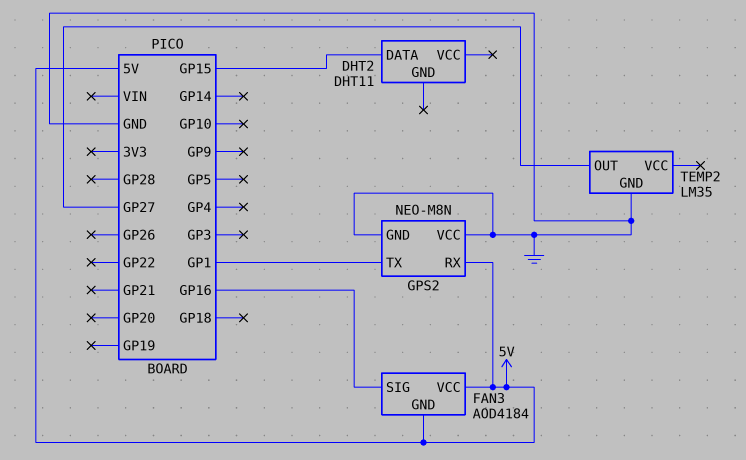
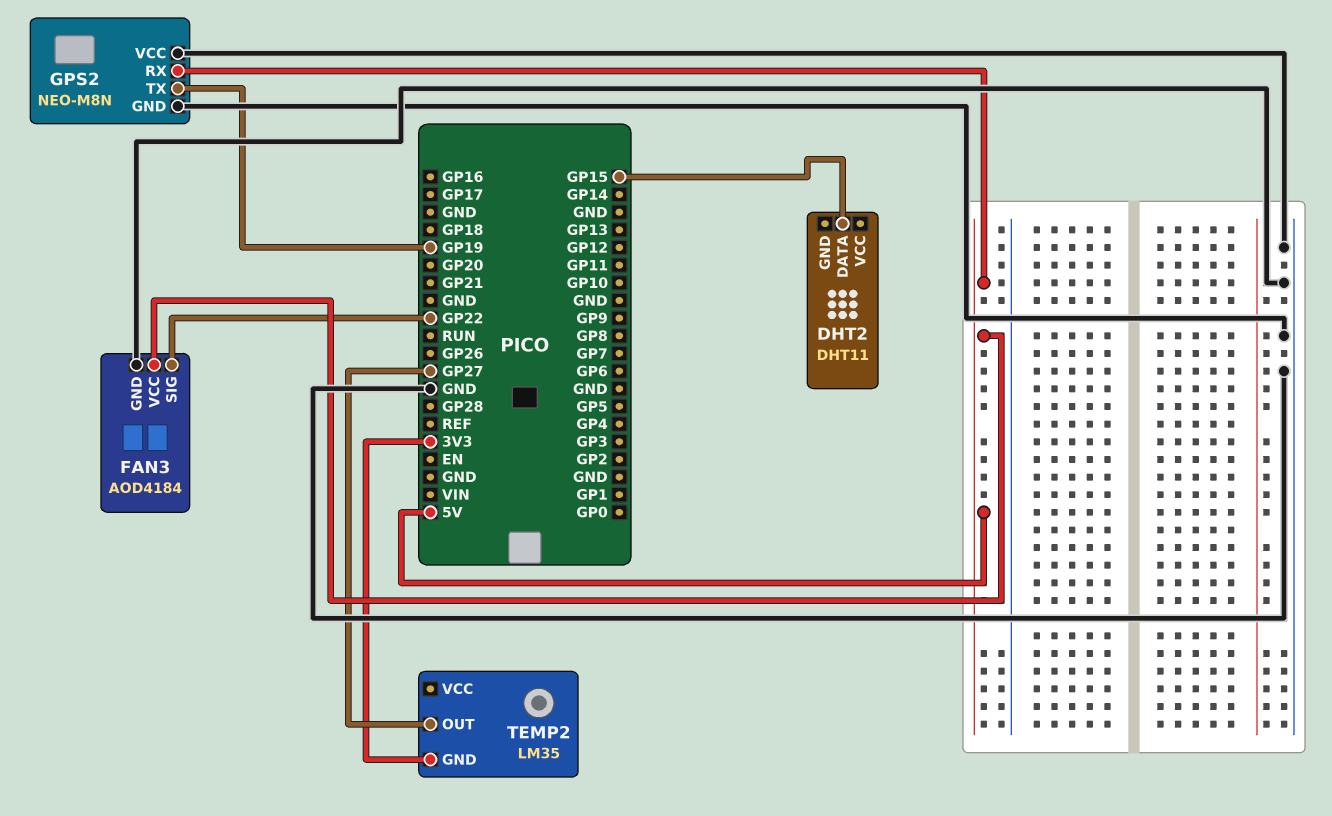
FAN3 pin GND: 5V -> GND
FAN3 pin SIG: GP16 -> GP22
GPS2 pin TX: GP1 -> GP19
TEMP2 pin GND: GND -> 3V3

